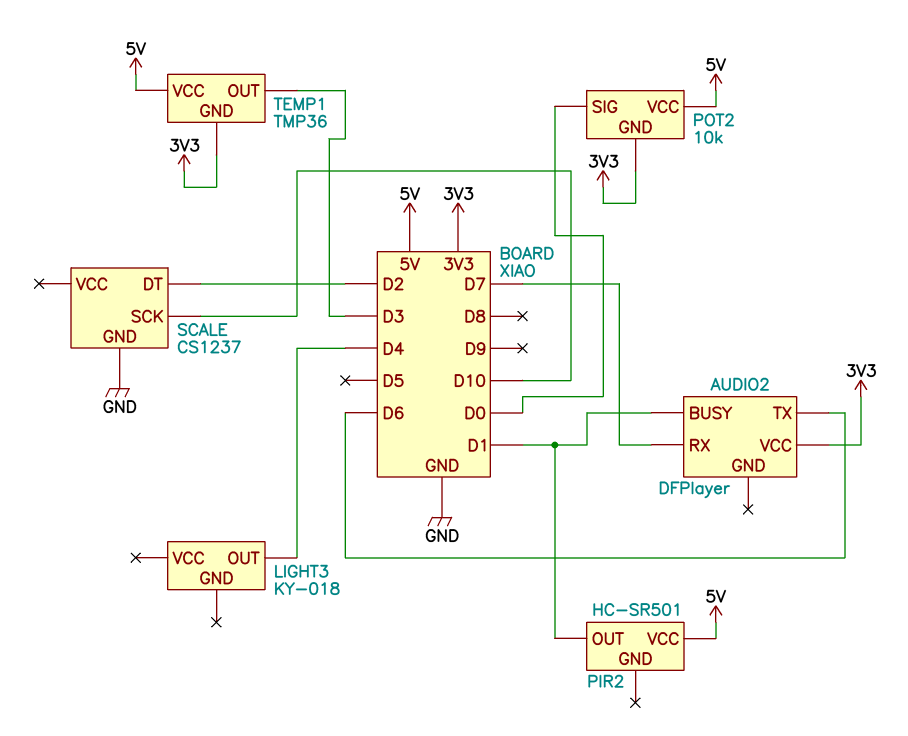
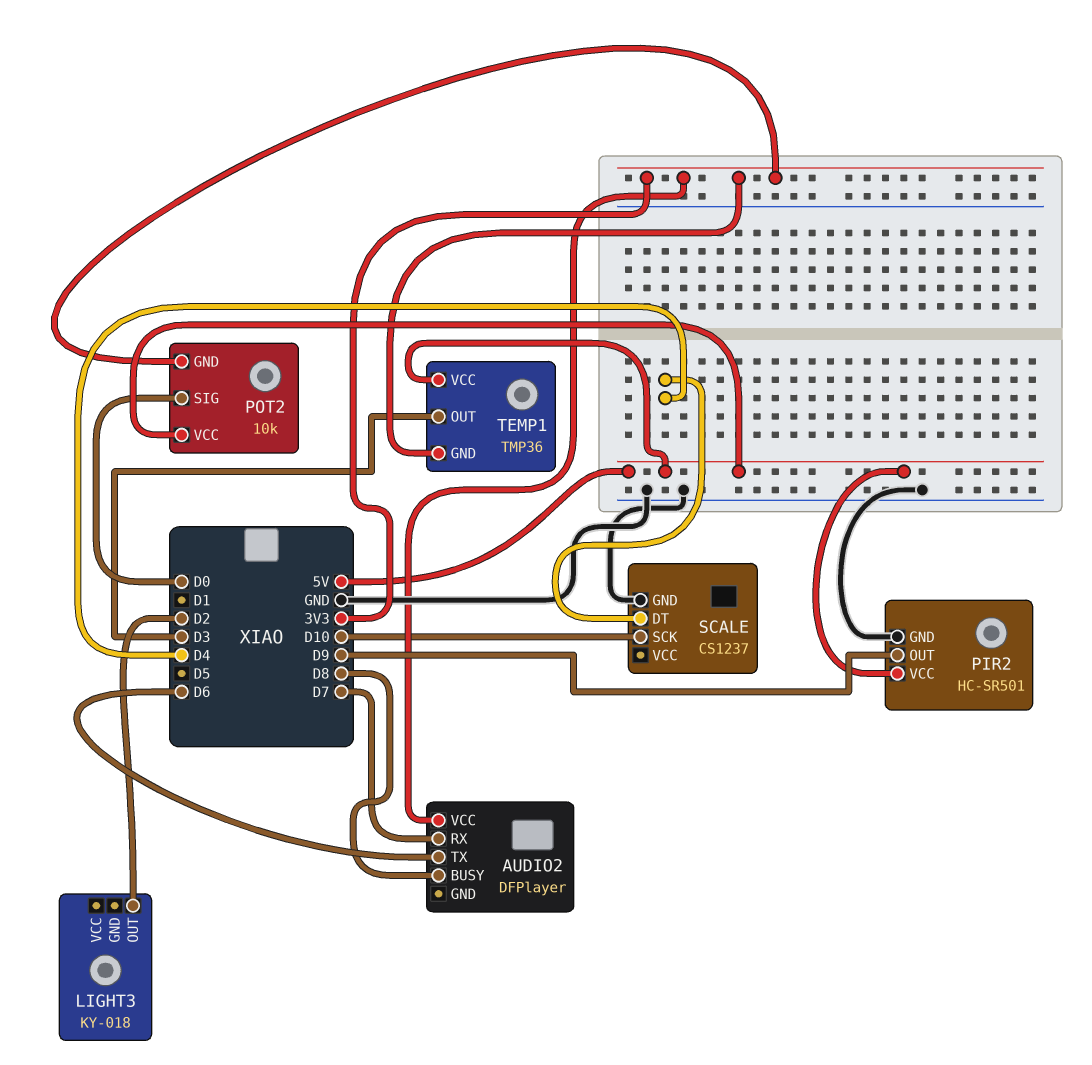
AUDIO2 pin BUSY: D1 -> D8
LIGHT3 pin OUT: D4 -> D2
PIR2 pin GND: none -> GND
PIR2 pin OUT: D1 -> D9
SCALE pin DT: D2 -> D4

